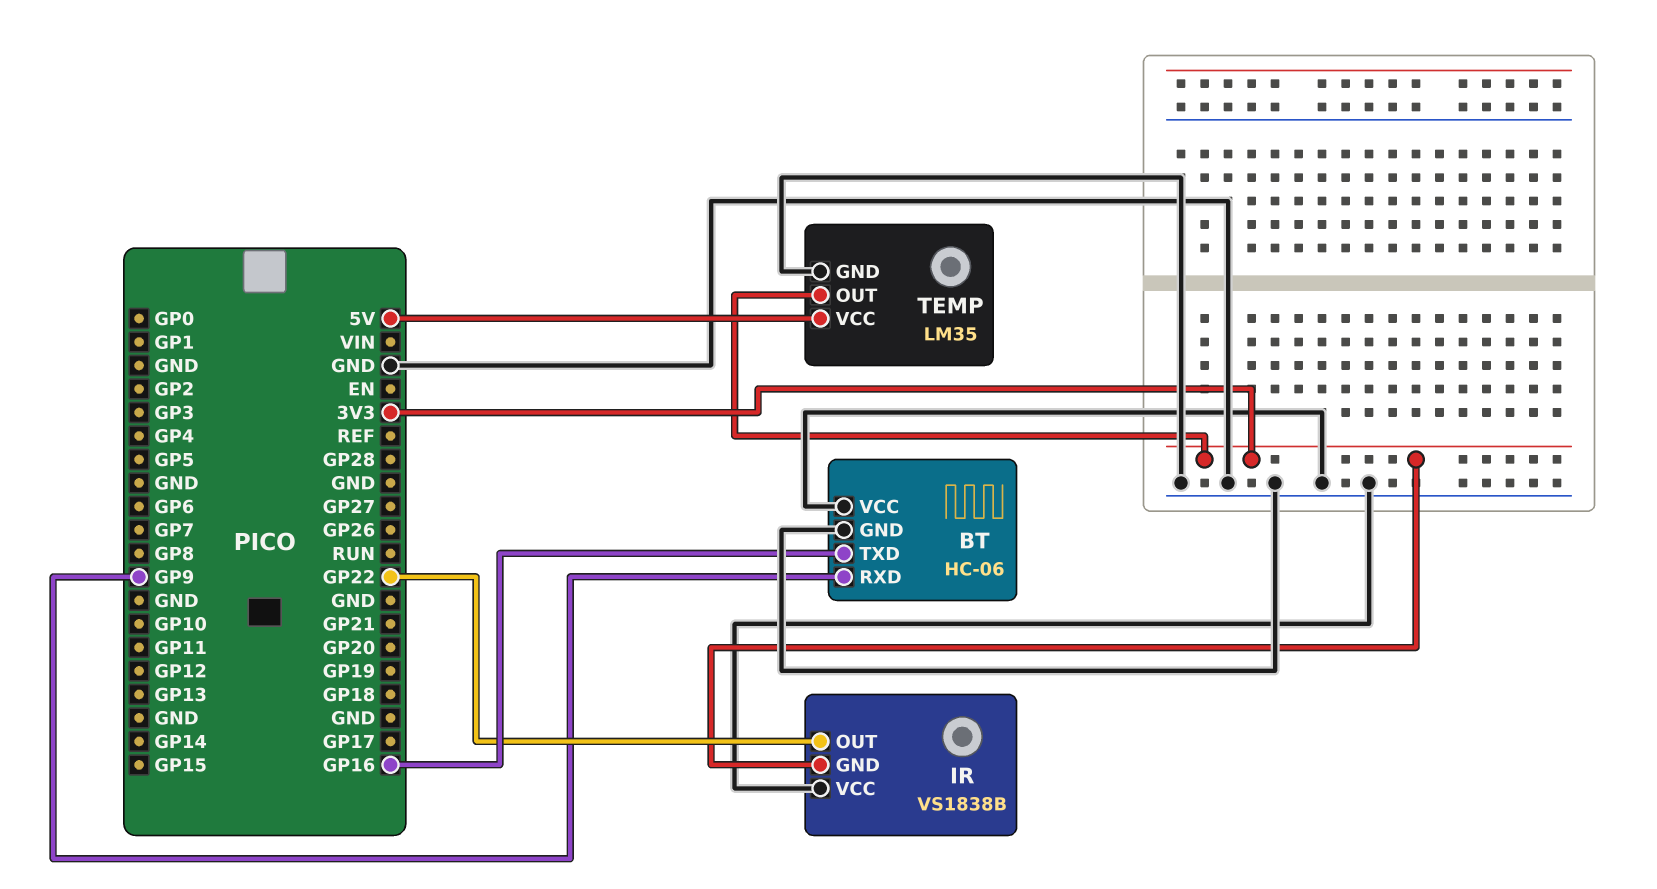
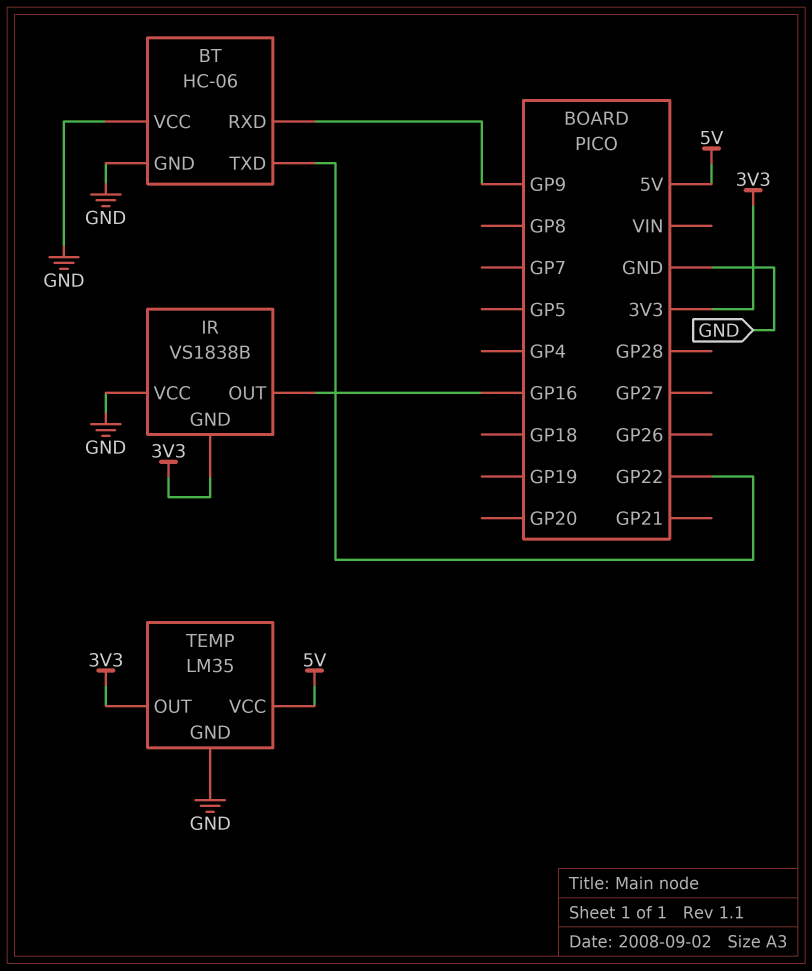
BT pin TXD: GP16 -> GP22
IR pin OUT: GP22 -> GP16

